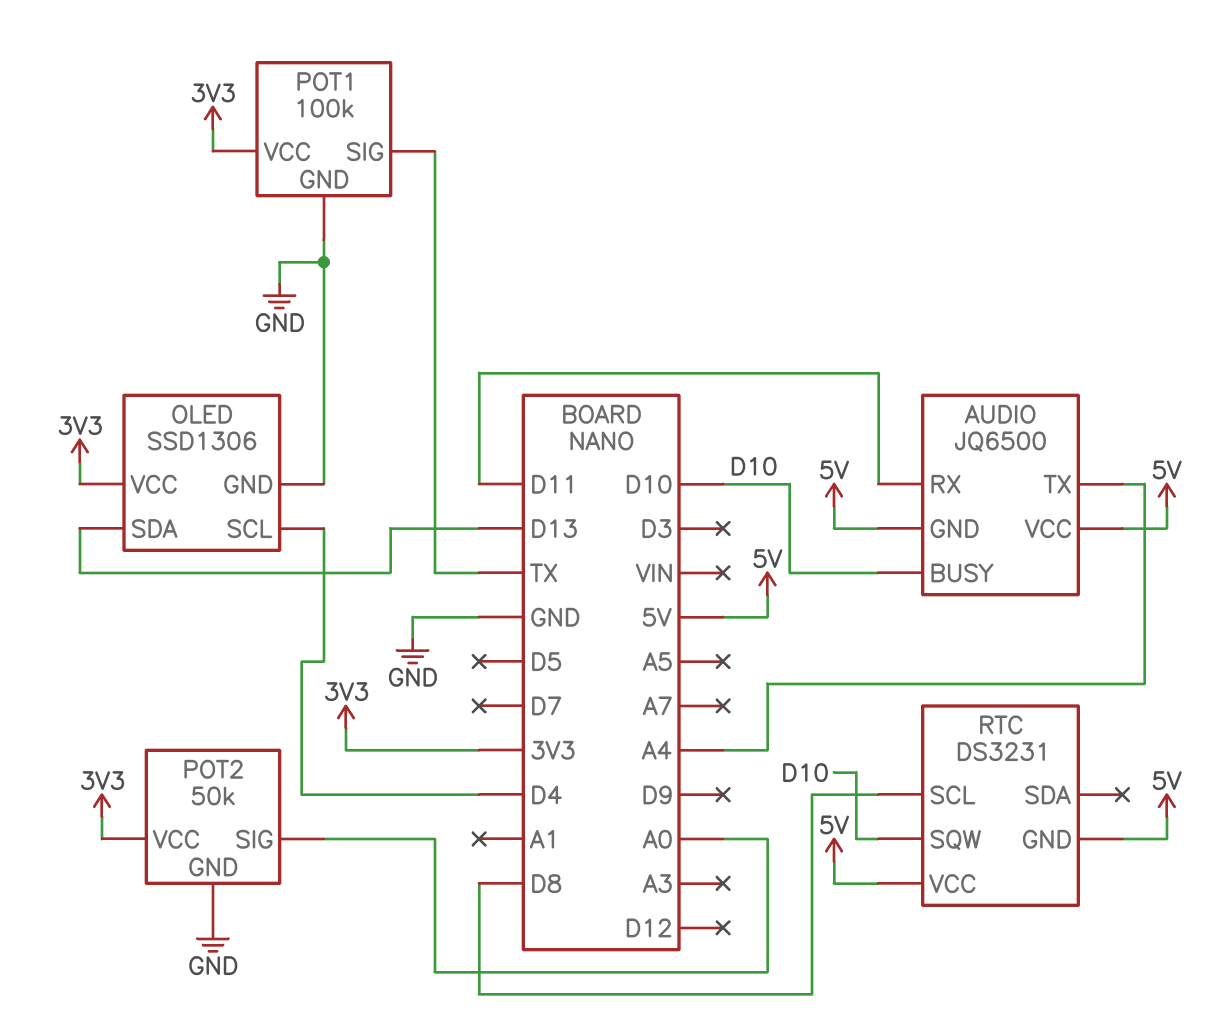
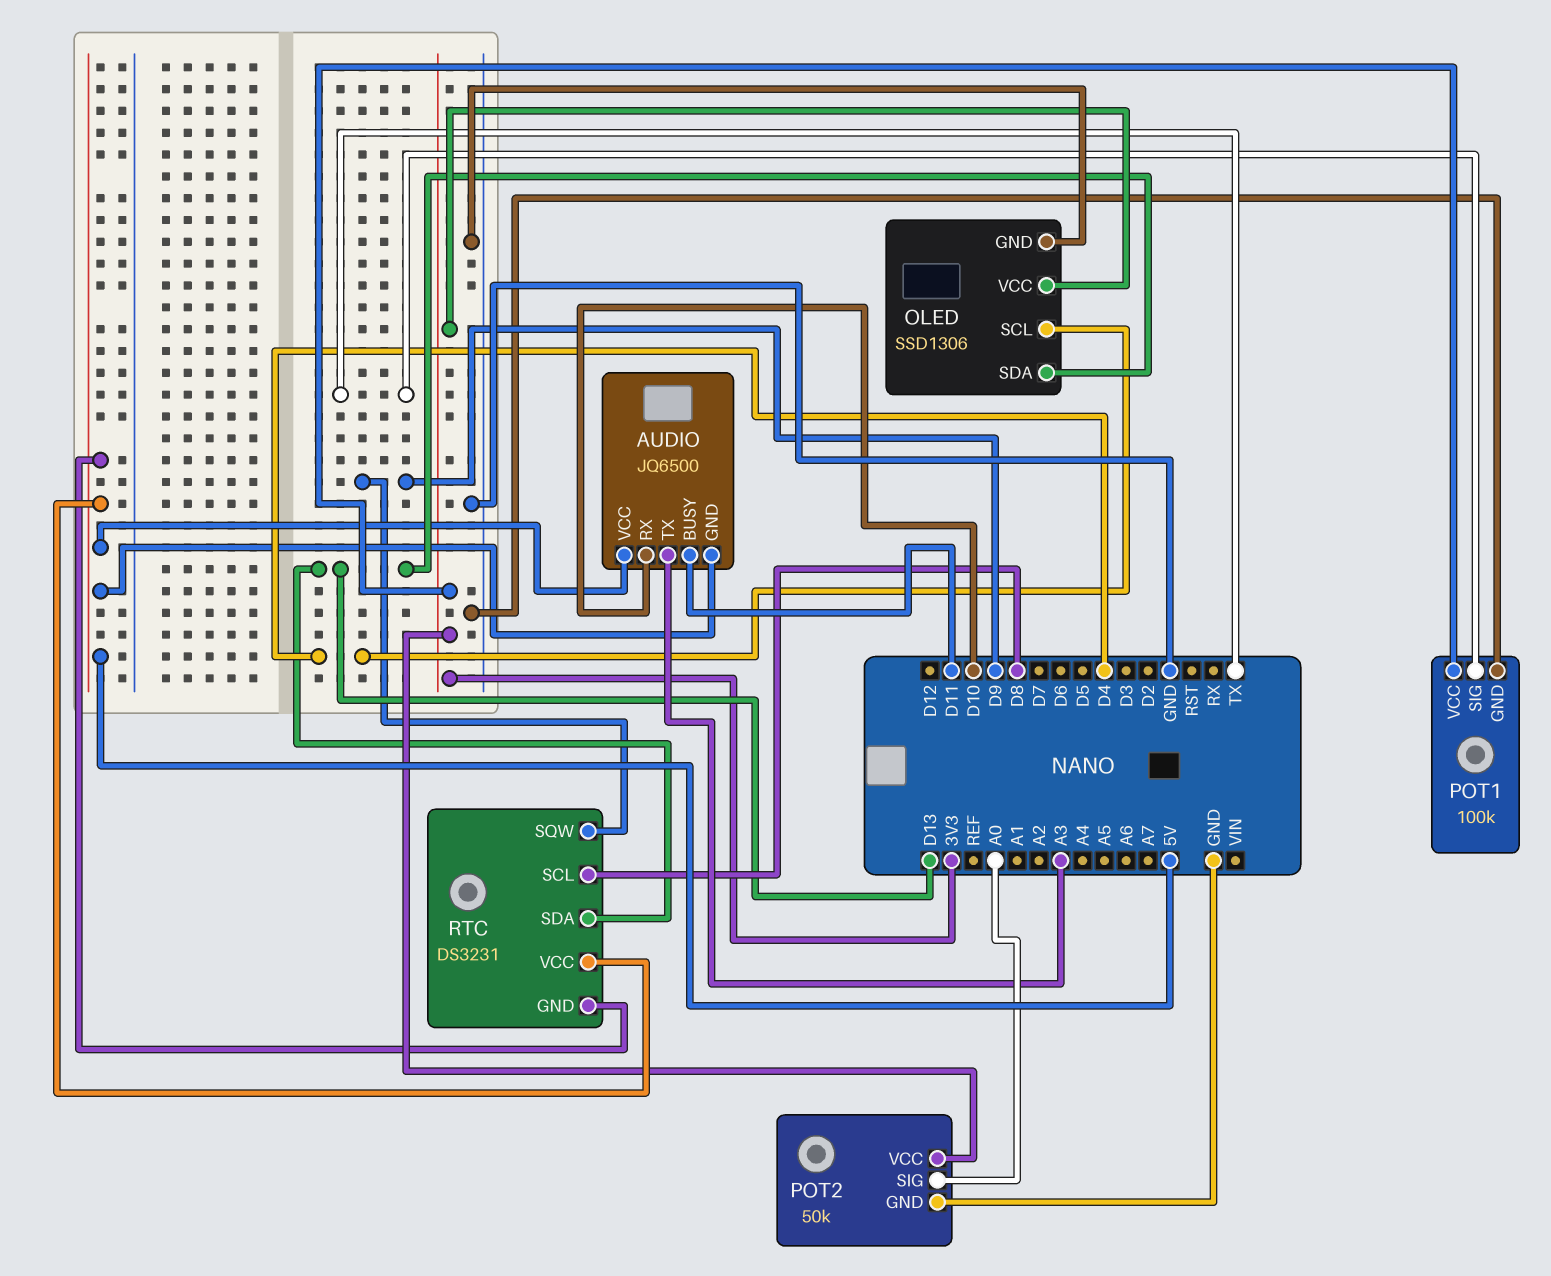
AUDIO pin BUSY: D10 -> D11
AUDIO pin RX: D11 -> D10
AUDIO pin TX: A4 -> A3
RTC pin SDA: none -> D13
RTC pin SQW: D10 -> D9

